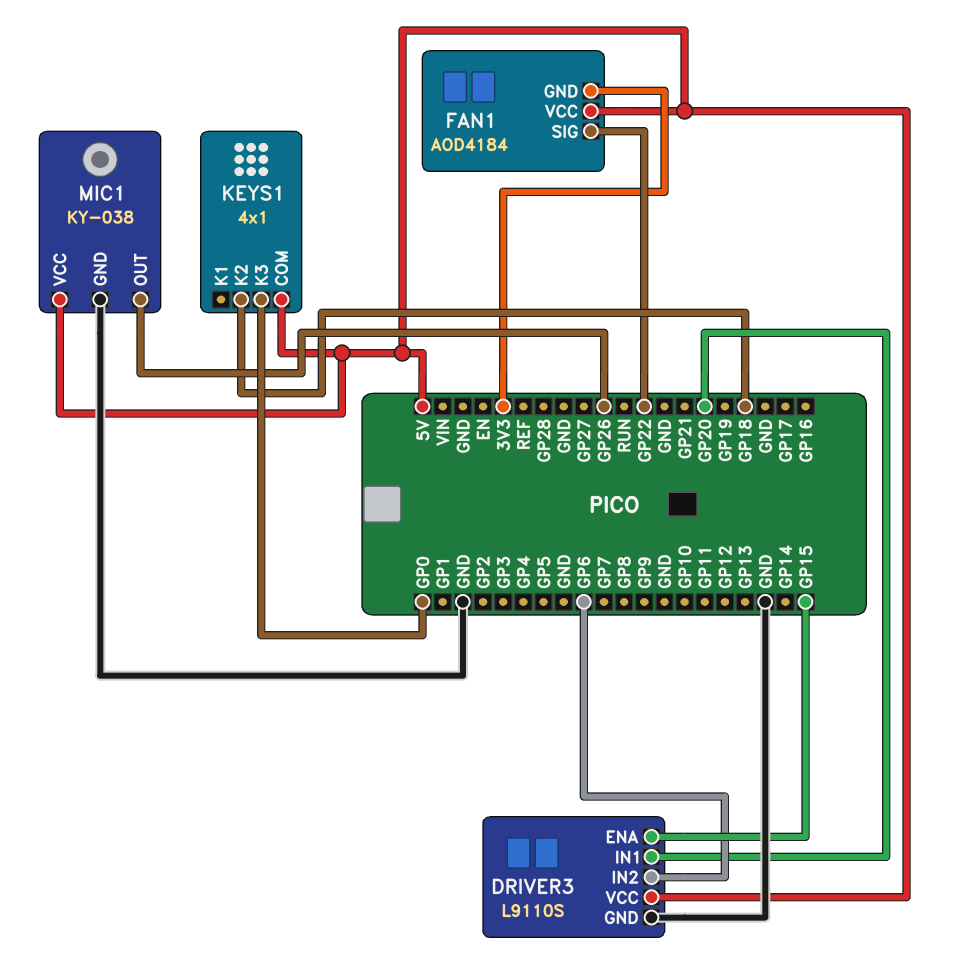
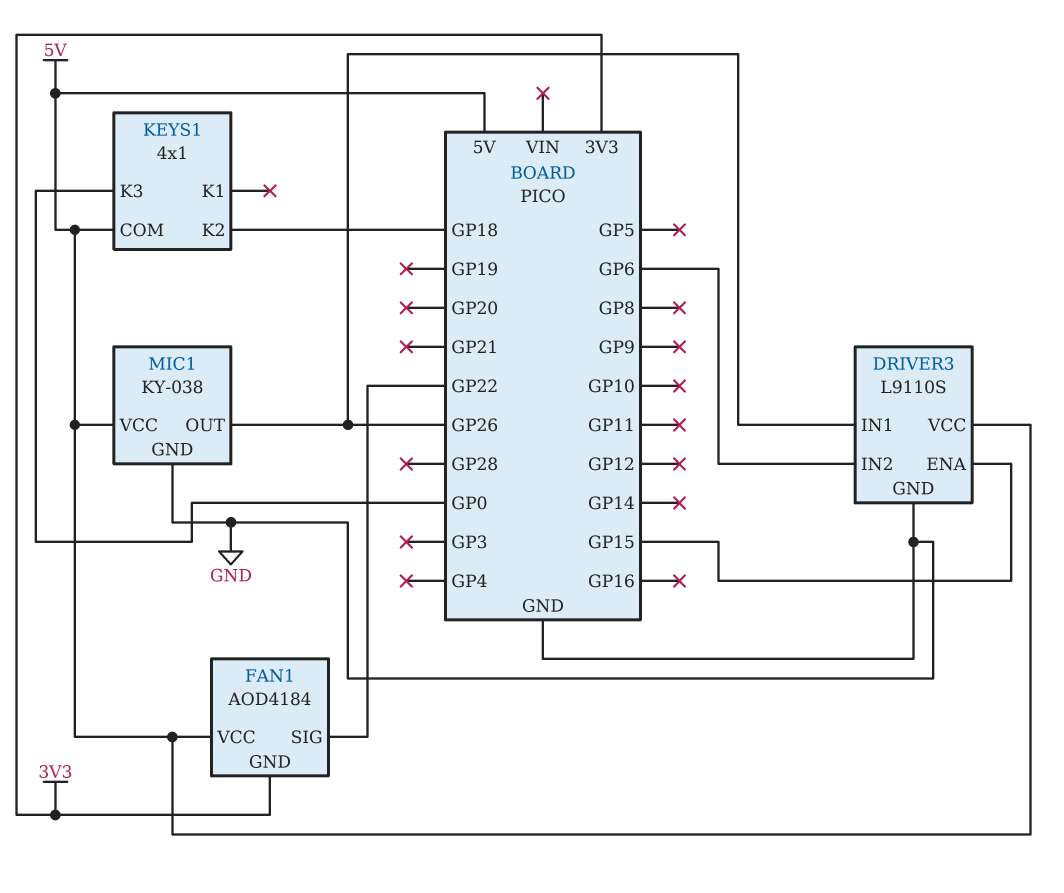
DRIVER3 pin IN1: GP20 -> GP26

